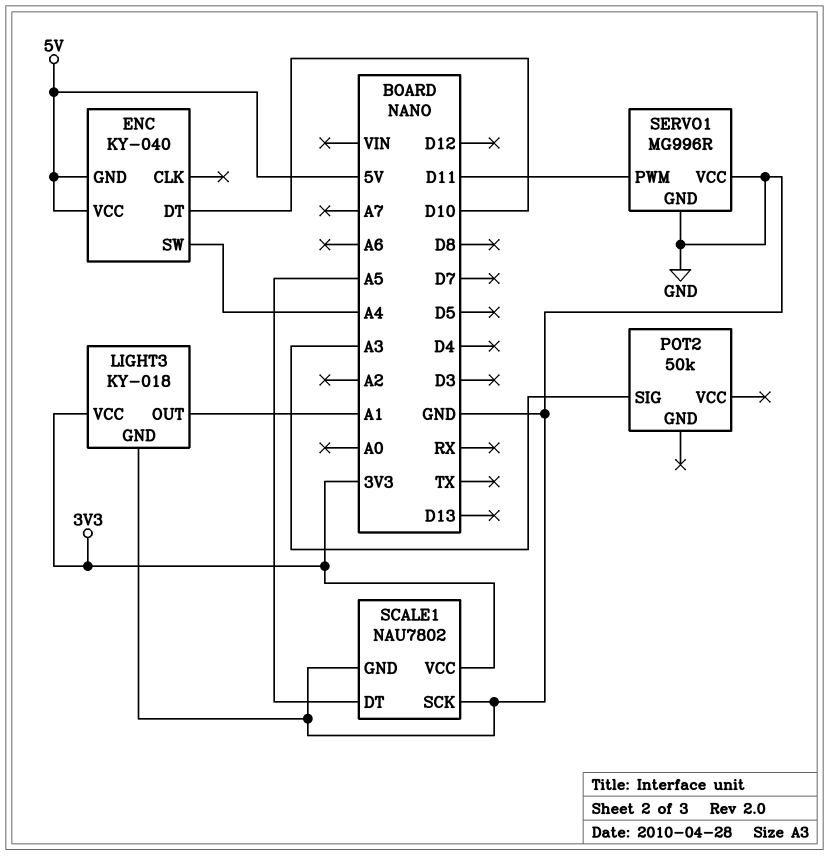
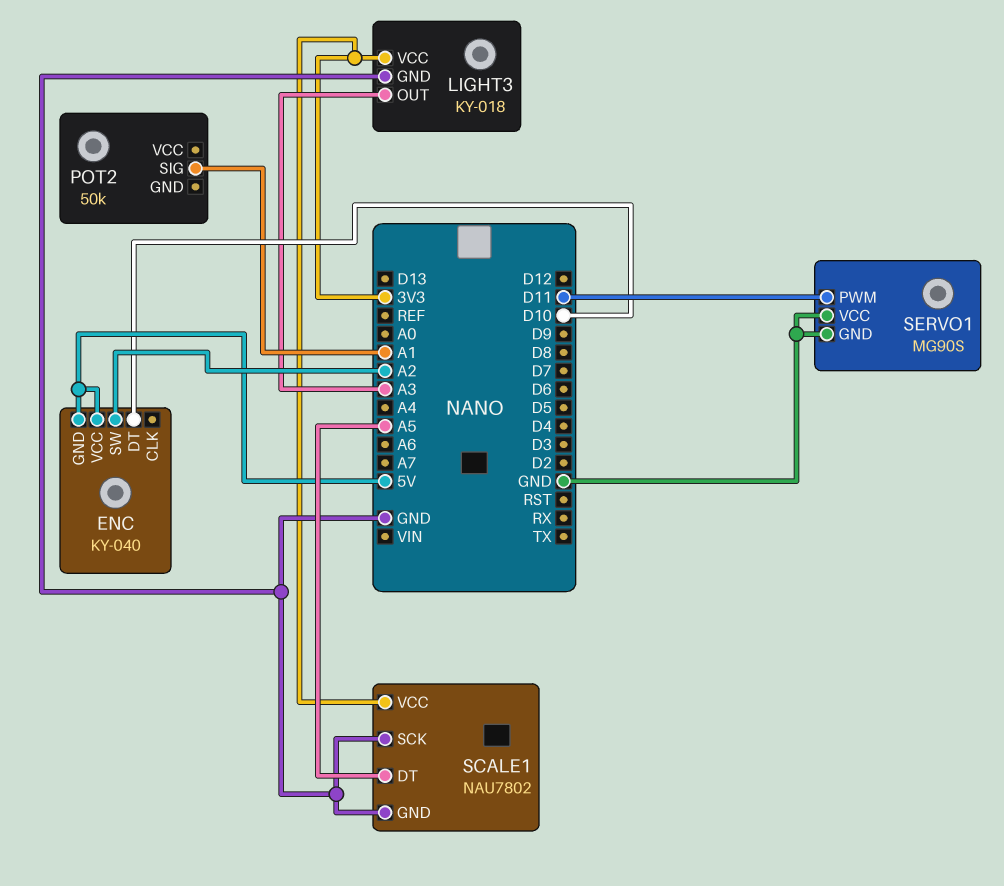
ENC pin SW: A4 -> A2
LIGHT3 pin OUT: A1 -> A3
POT2 pin SIG: A3 -> A1
SERVO1: MG996R -> MG90S

